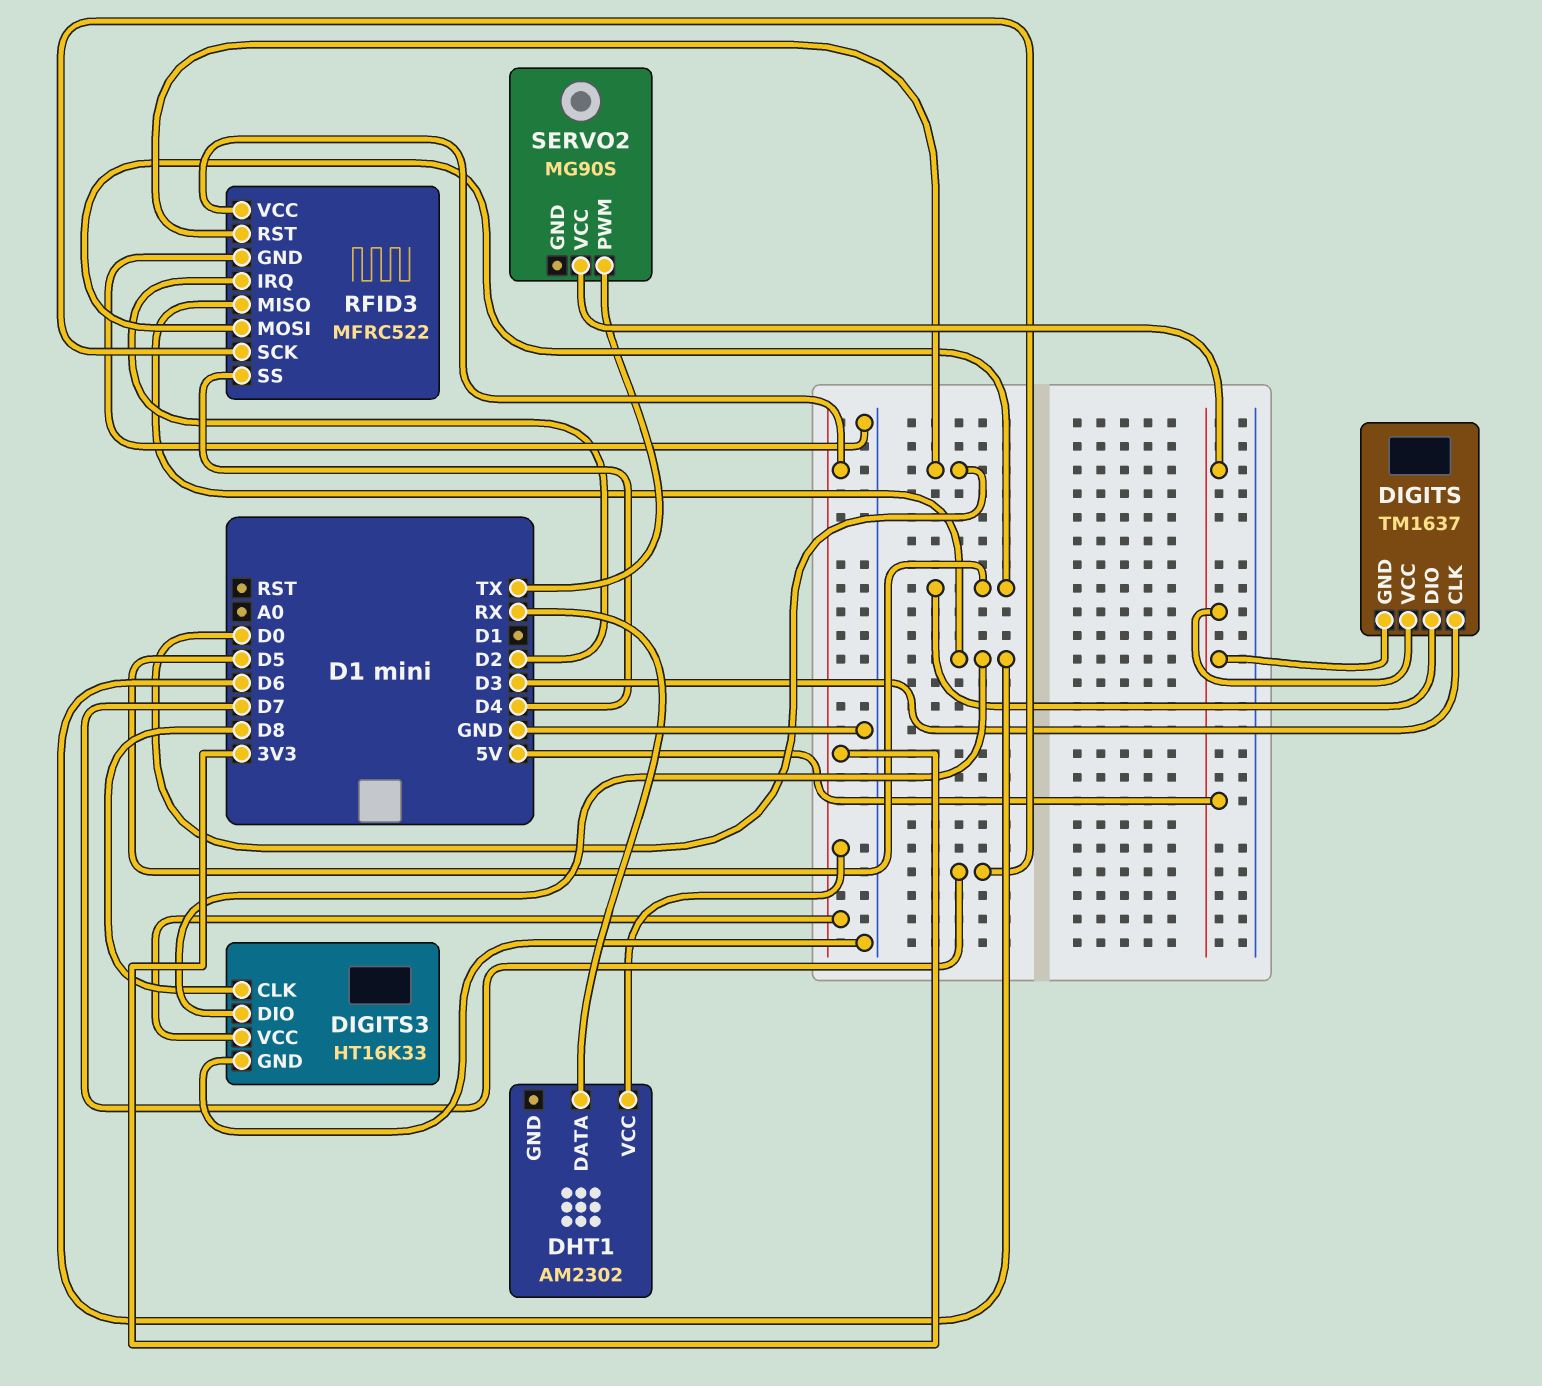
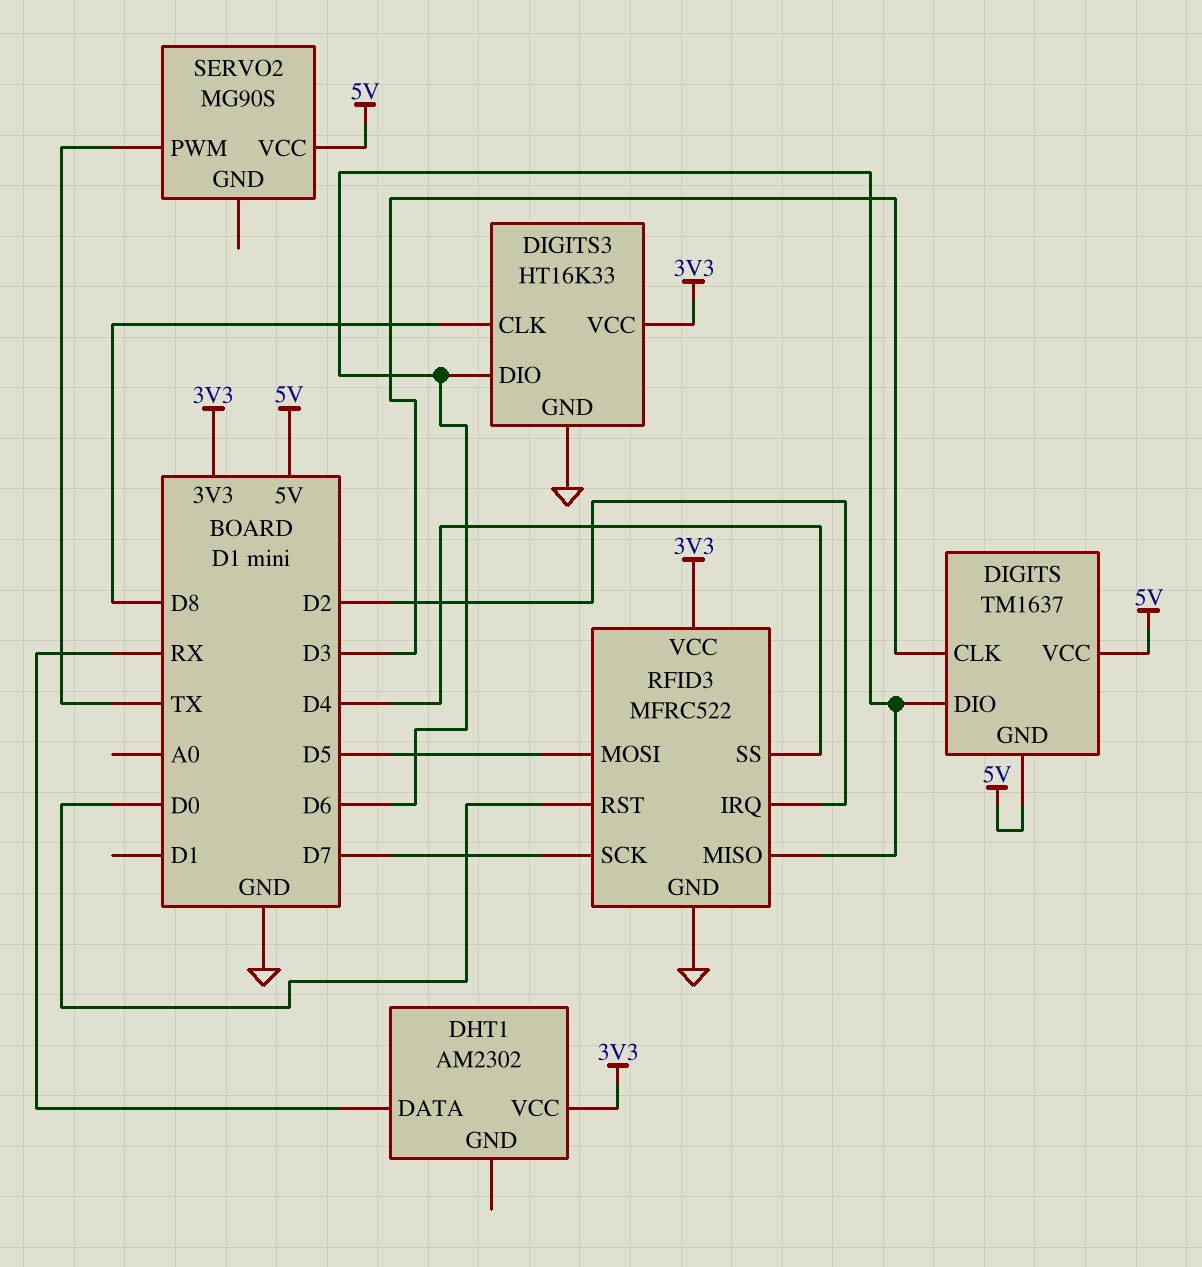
DIGITS pin DIO: D5 -> D6

